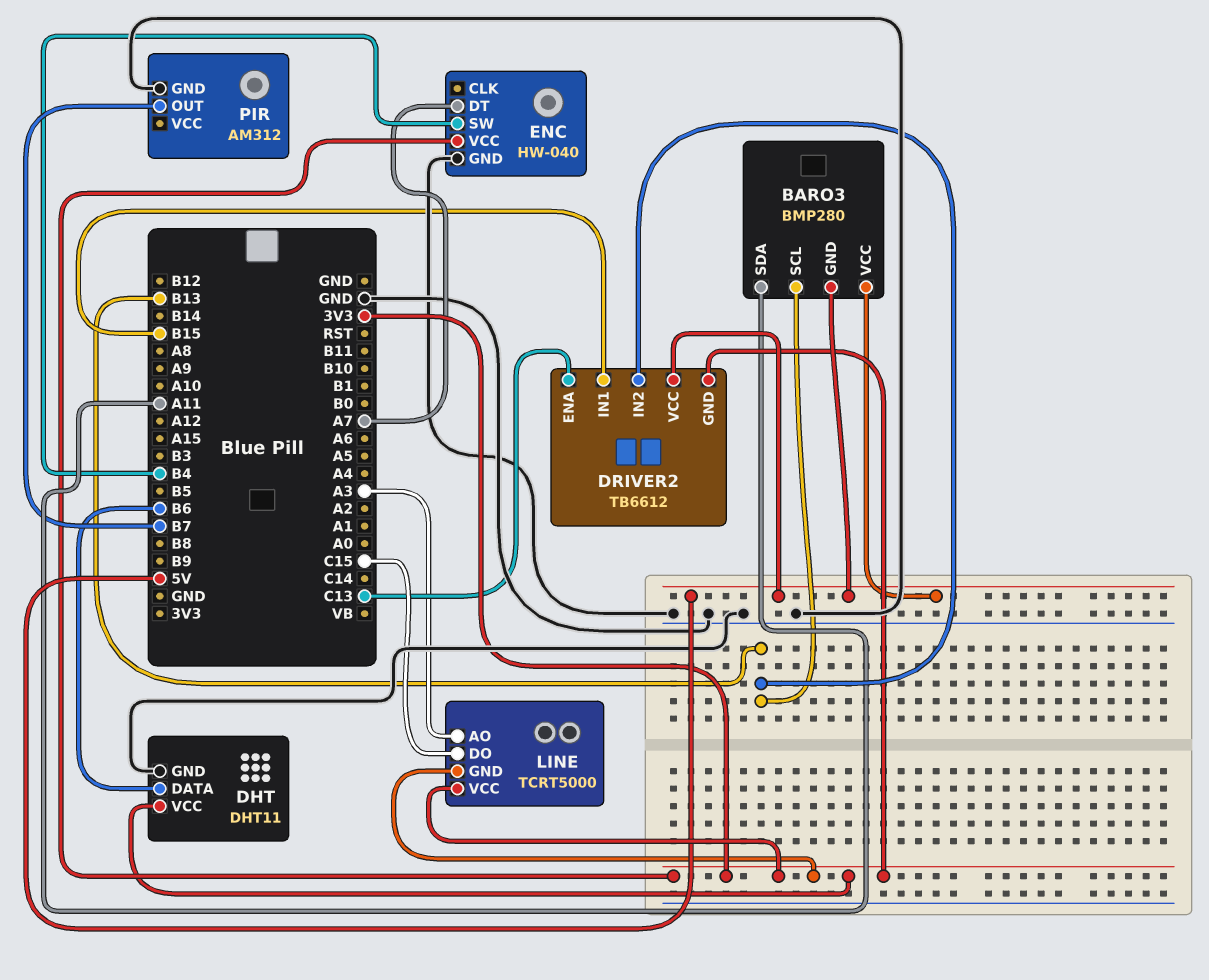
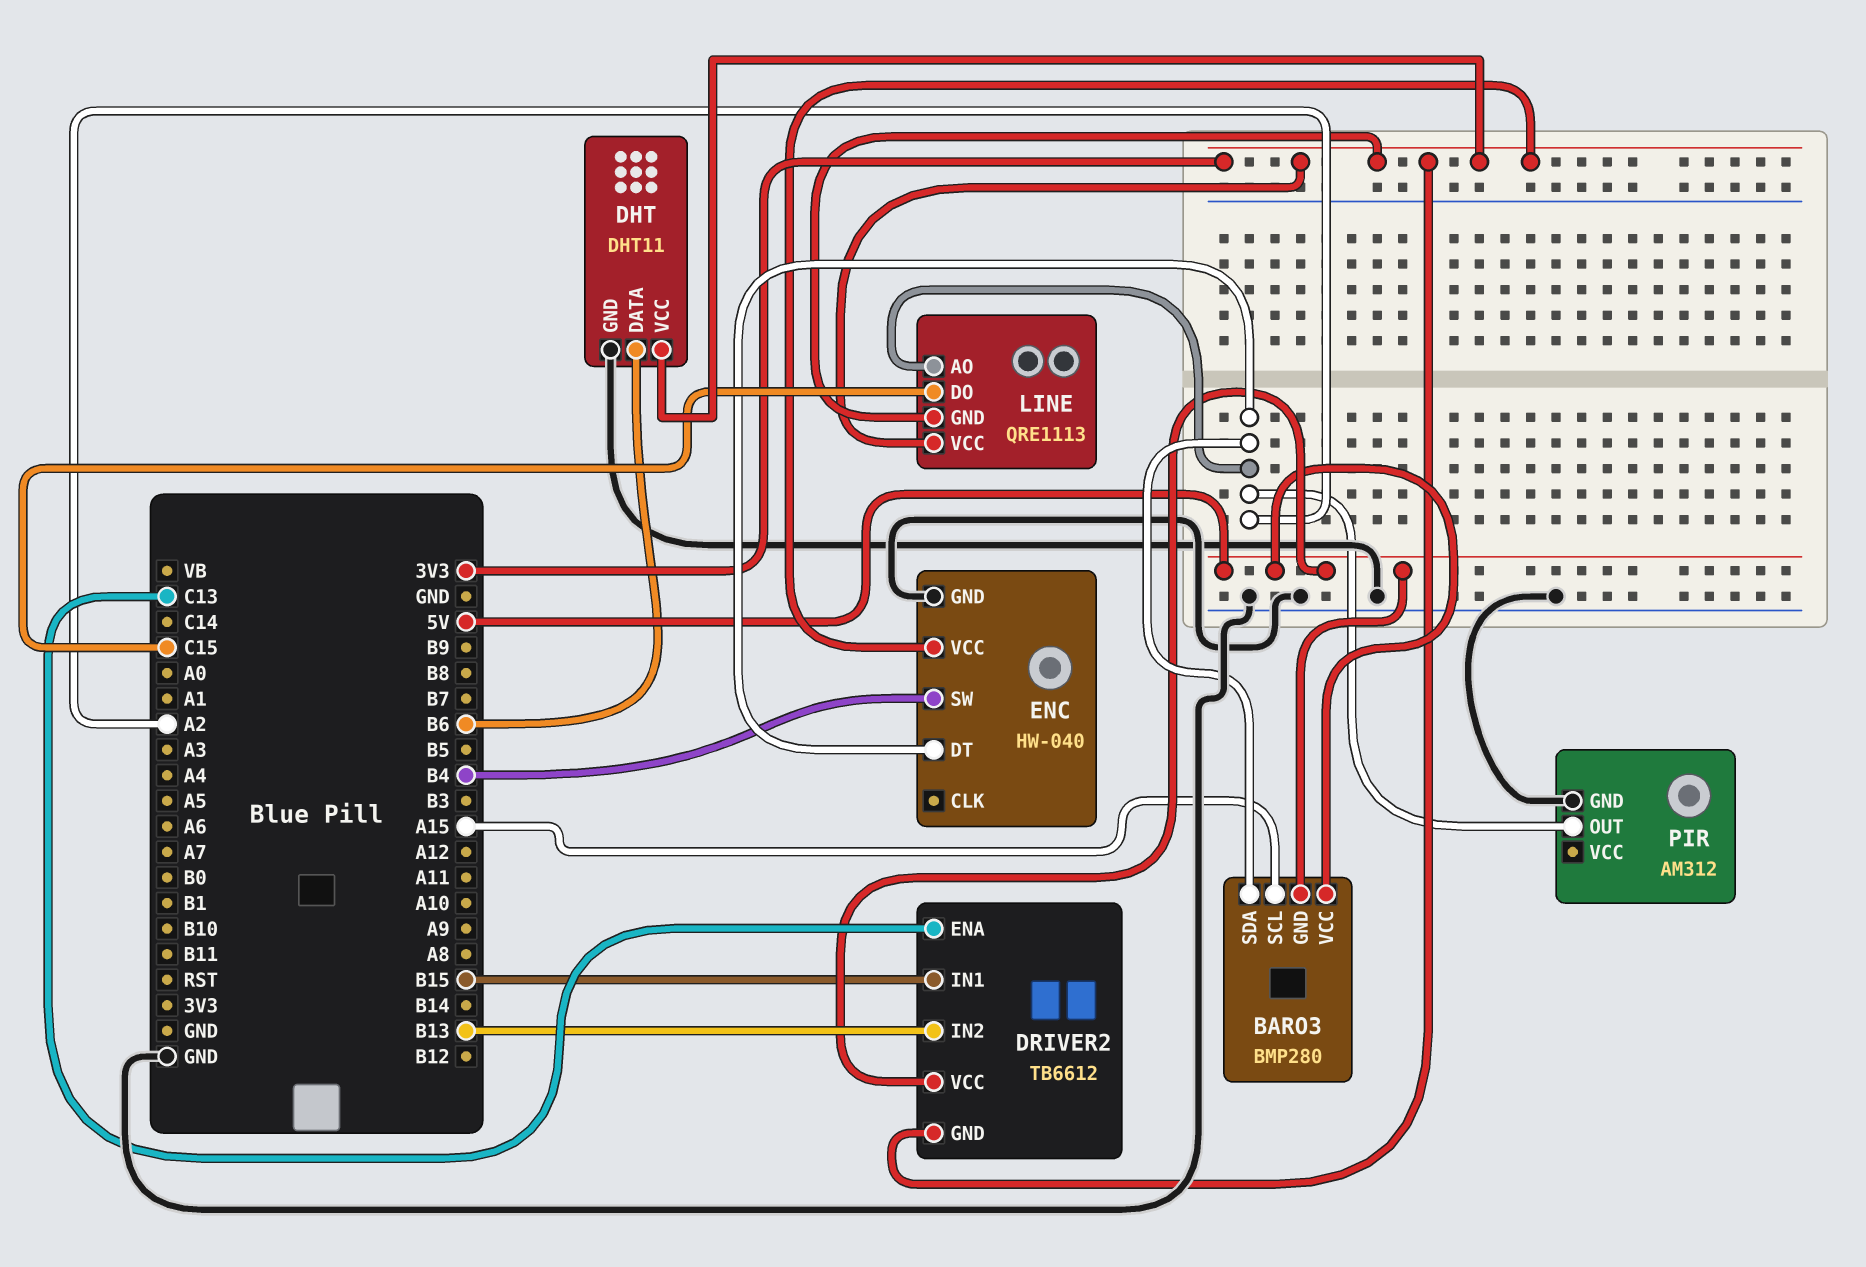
BARO3 pin SCL: B13 -> A15
BARO3 pin SDA: A11 -> A2
ENC pin DT: A7 -> A2
LINE: TCRT5000 -> QRE1113
LINE pin AO: A3 -> A2
PIR pin OUT: B7 -> A2

